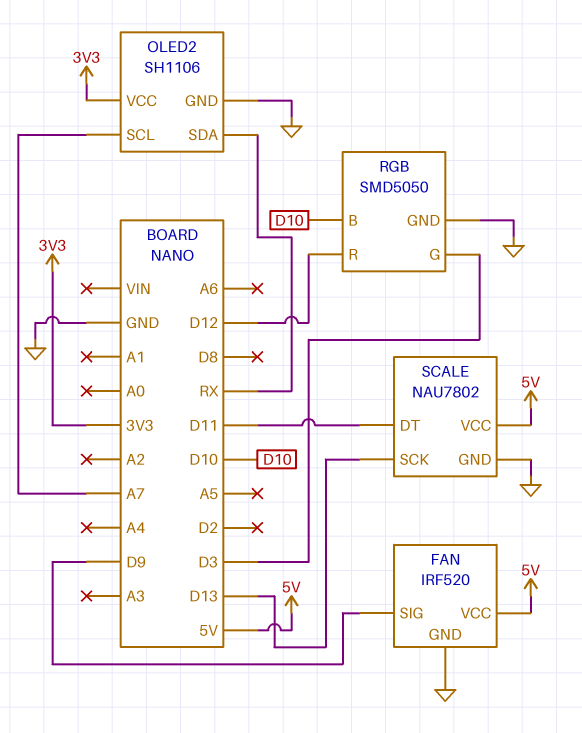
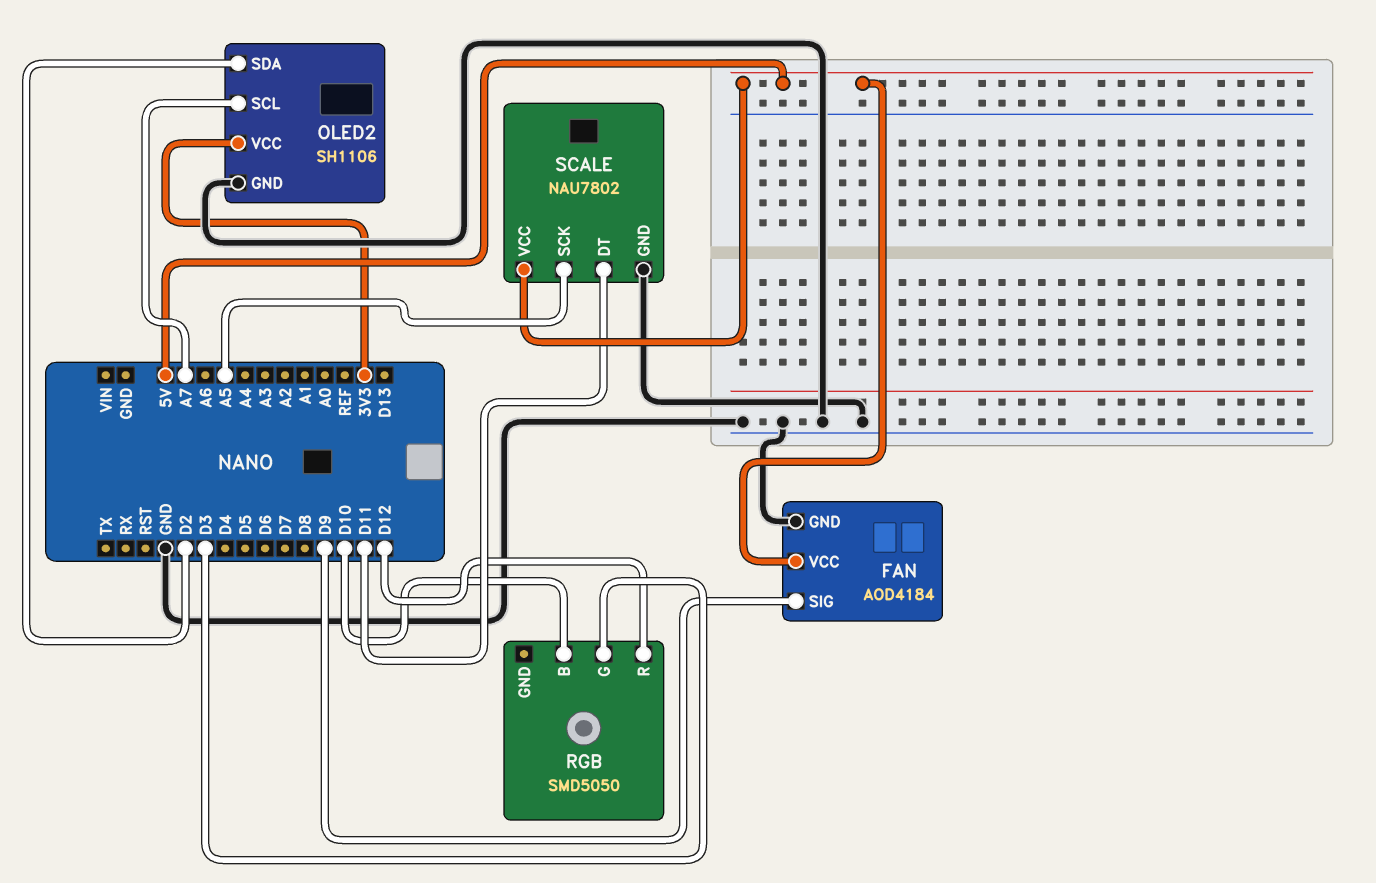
FAN: IRF520 -> AOD4184
OLED2 pin SDA: RX -> D2
RGB pin GND: GND -> none
SCALE pin SCK: D13 -> A5

